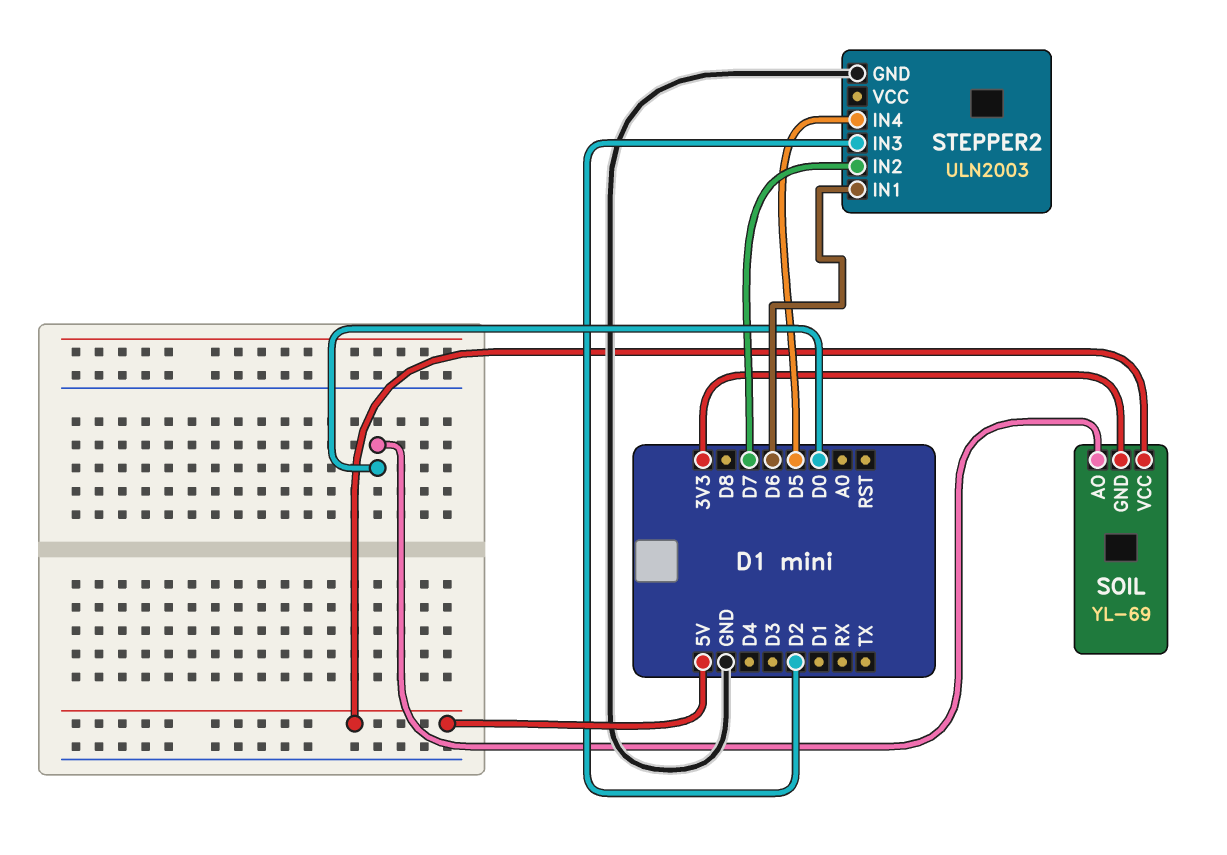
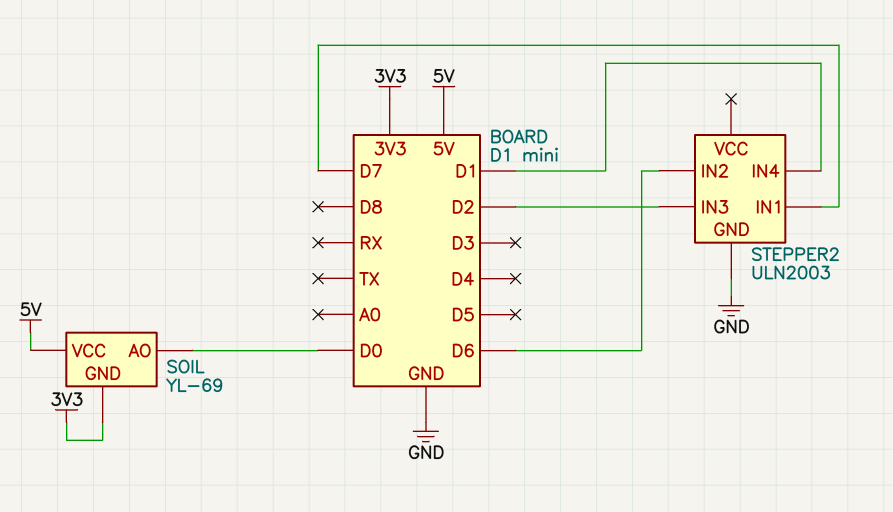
STEPPER2 pin IN1: D6 -> D7
STEPPER2 pin IN2: D7 -> D6
STEPPER2 pin IN4: D5 -> D1

